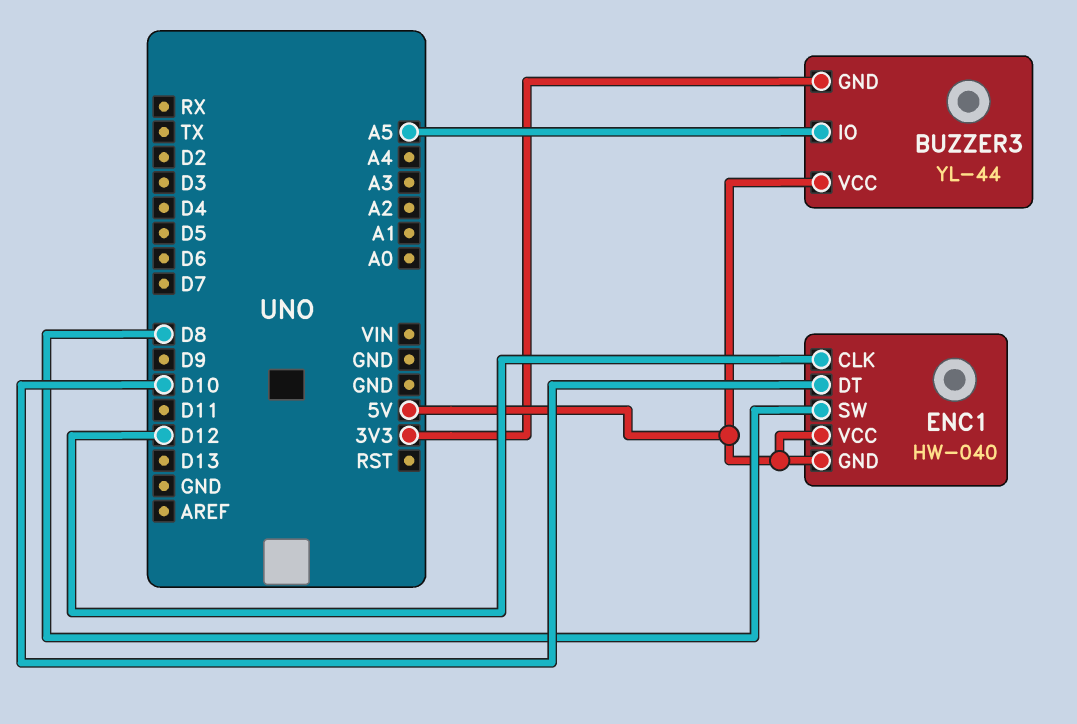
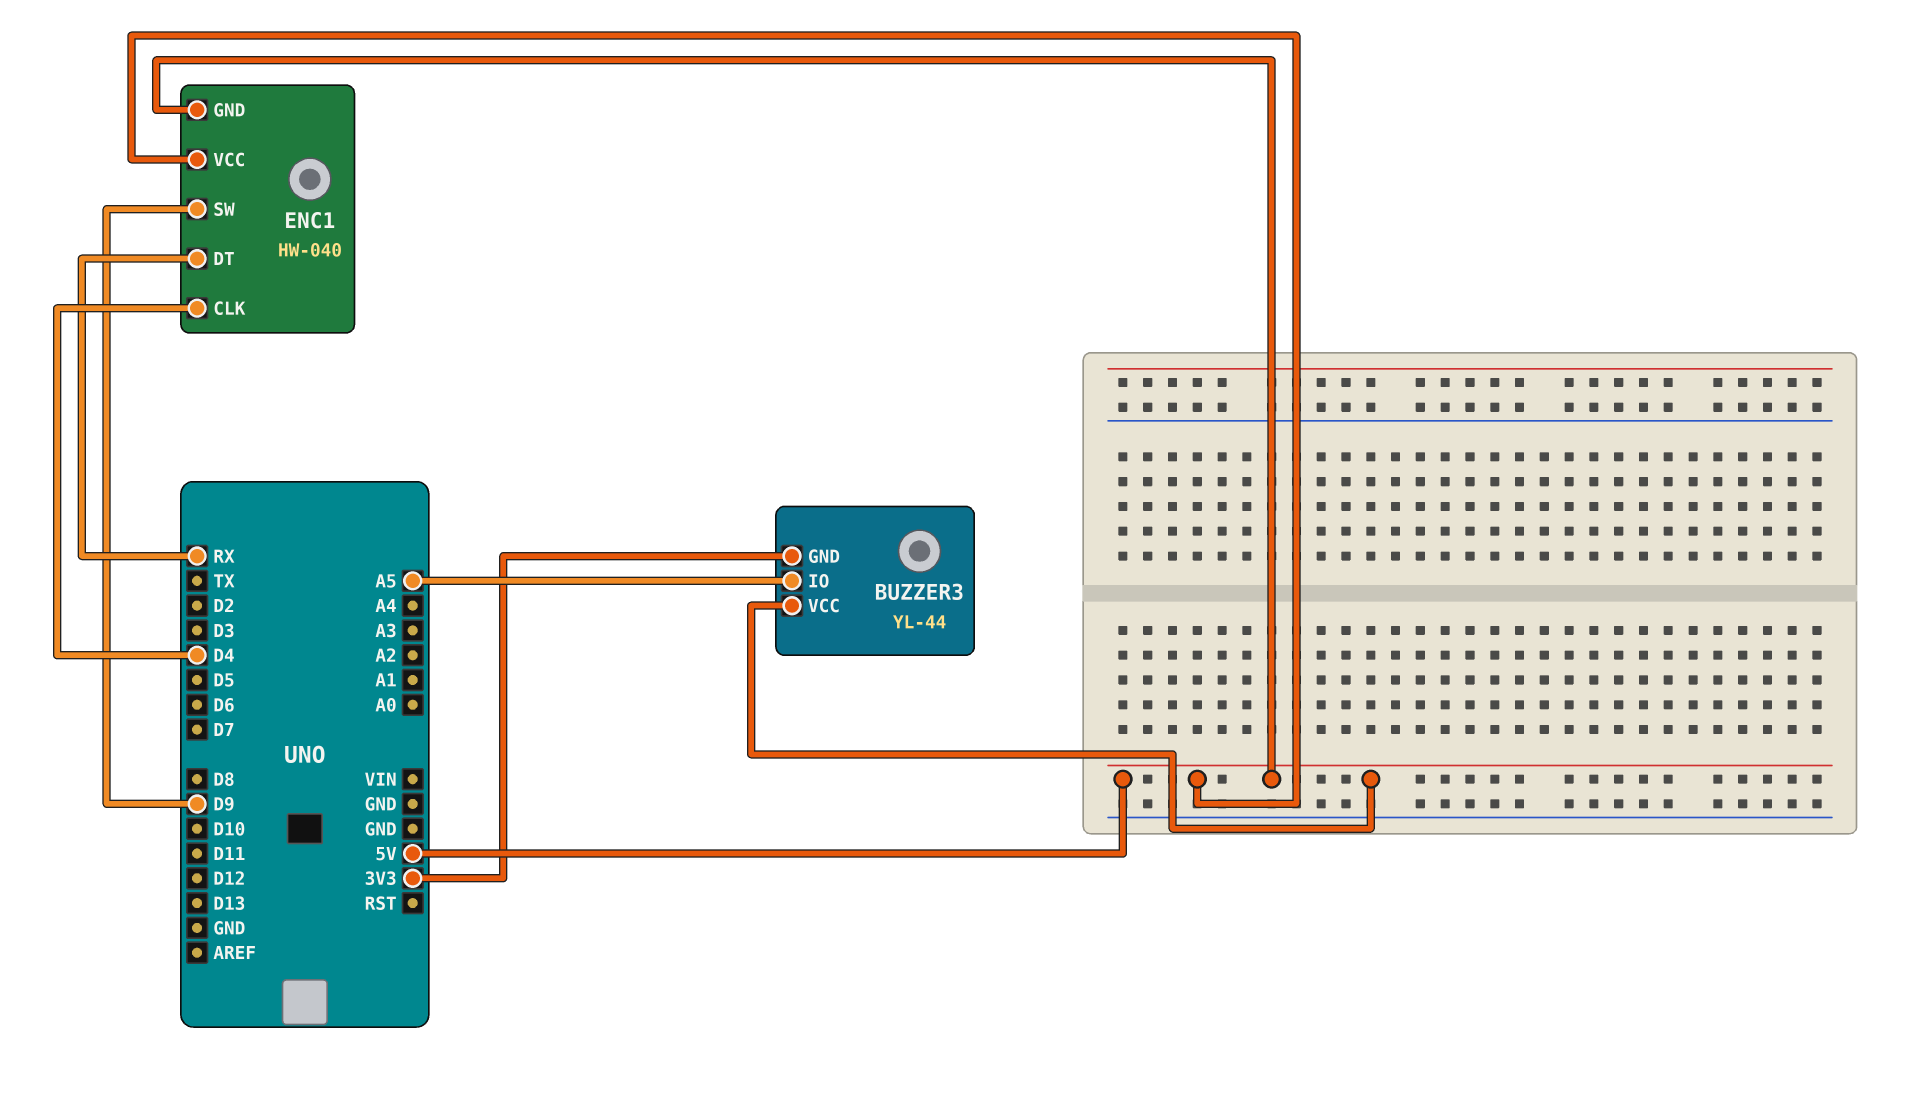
ENC1 pin CLK: D12 -> D4
ENC1 pin DT: D10 -> RX
ENC1 pin SW: D8 -> D9

